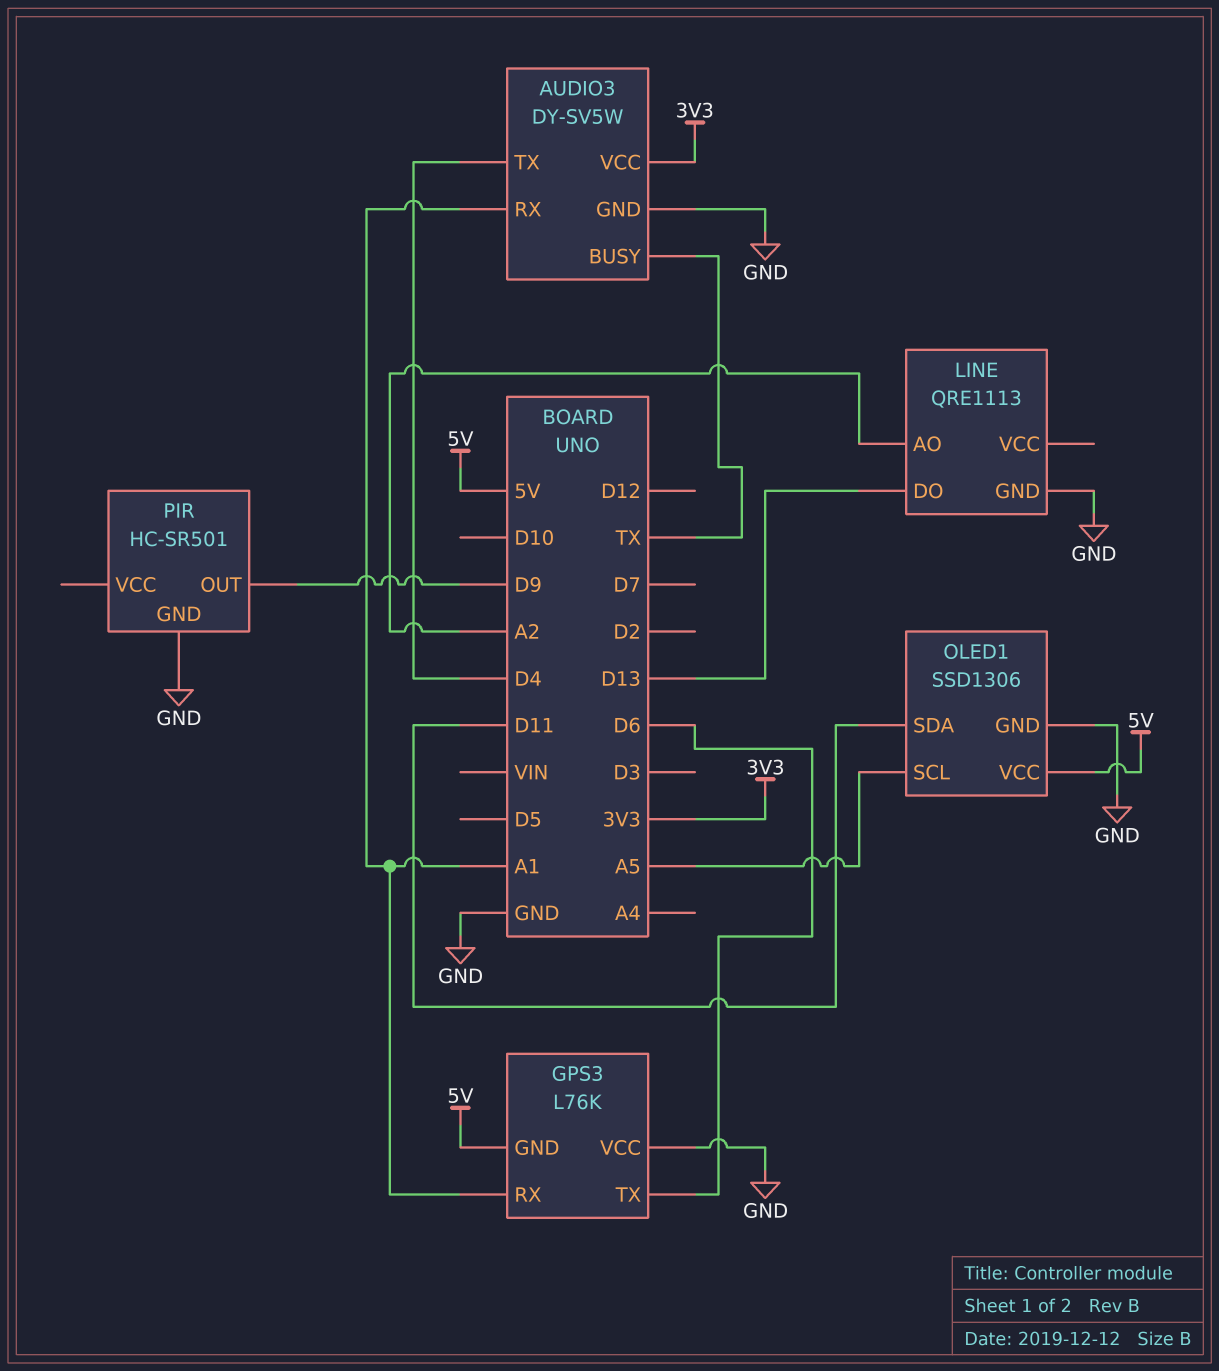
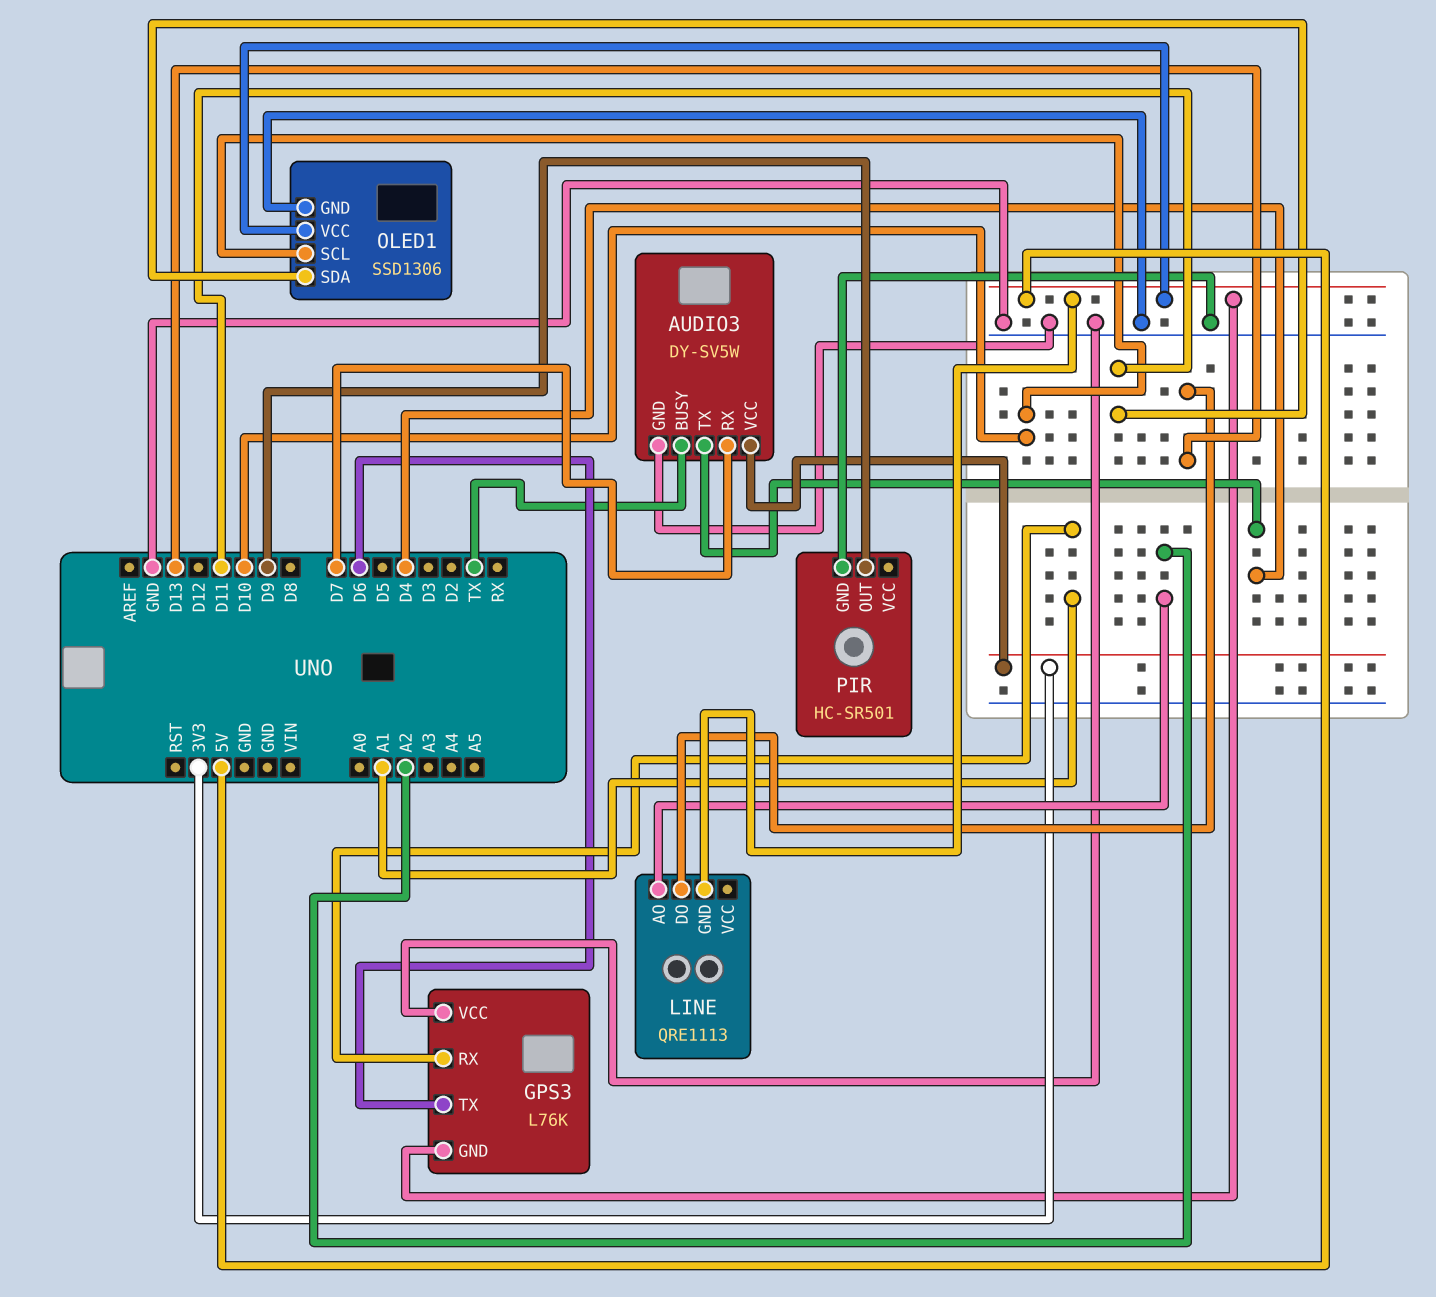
AUDIO3 pin RX: A1 -> D7
LINE pin GND: GND -> 5V
OLED1 pin SCL: A5 -> D10

